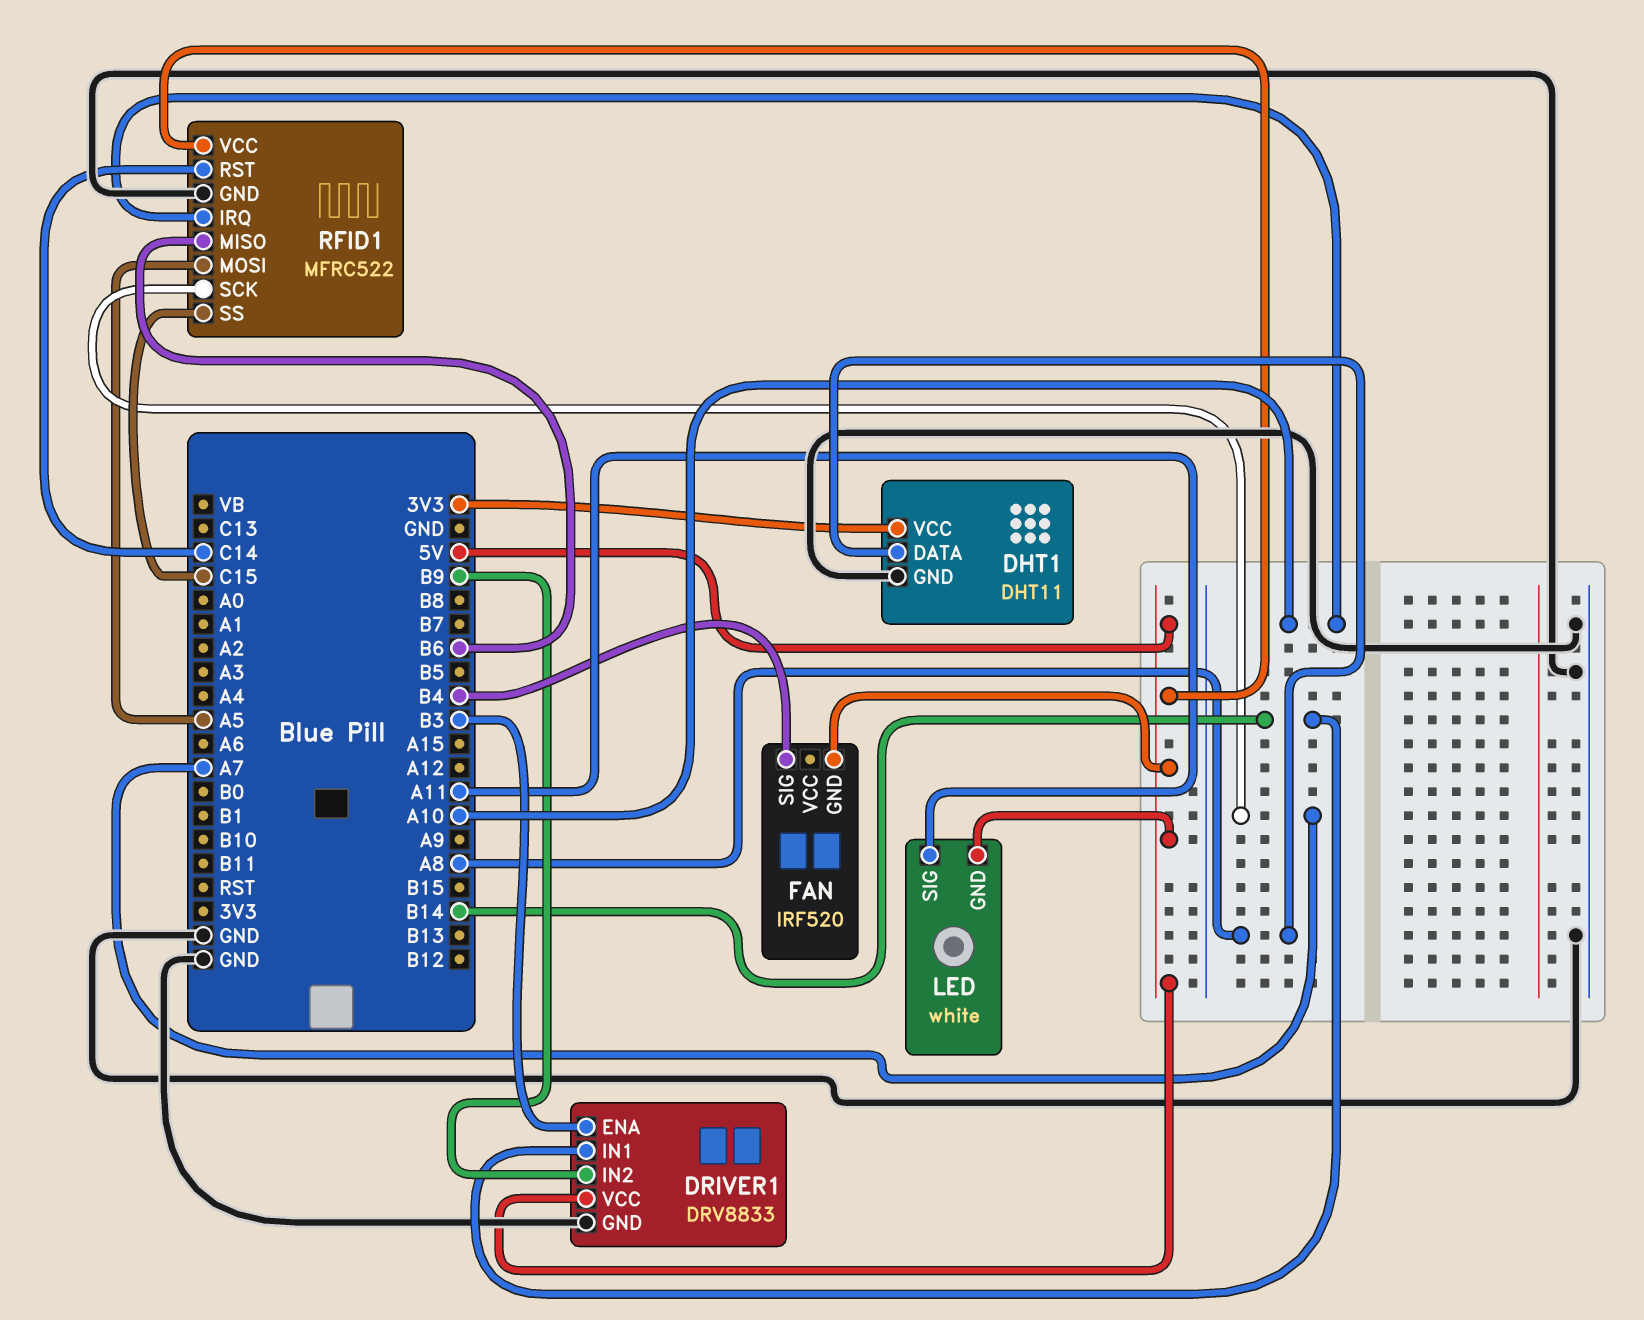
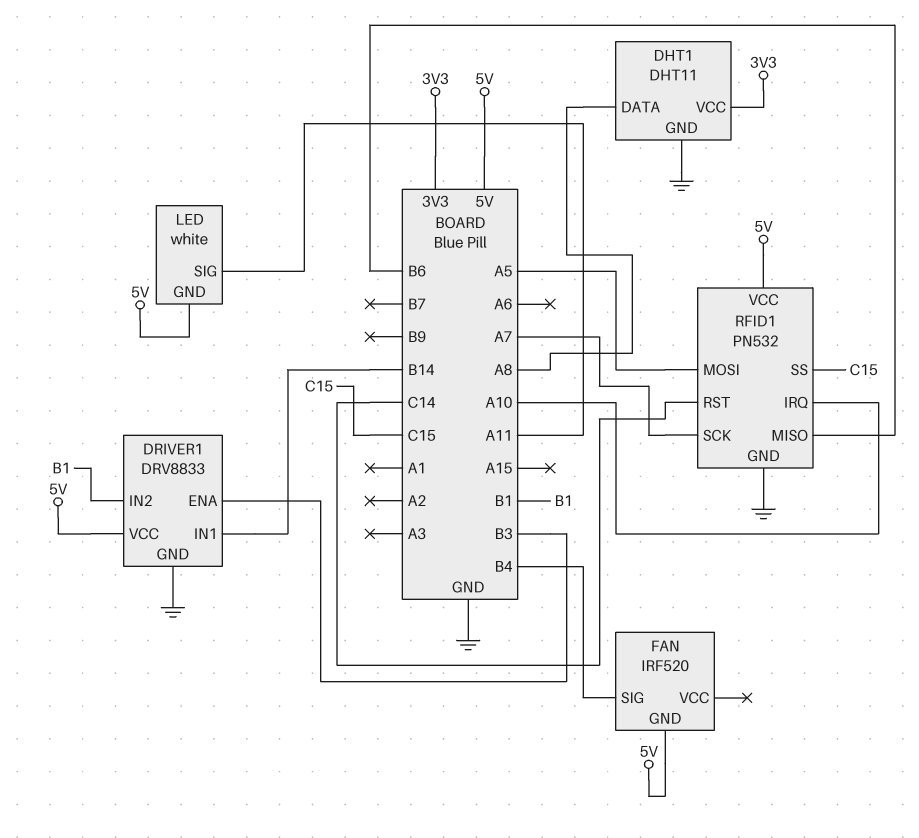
DRIVER1 pin IN2: B9 -> B1
RFID1: MFRC522 -> PN532

